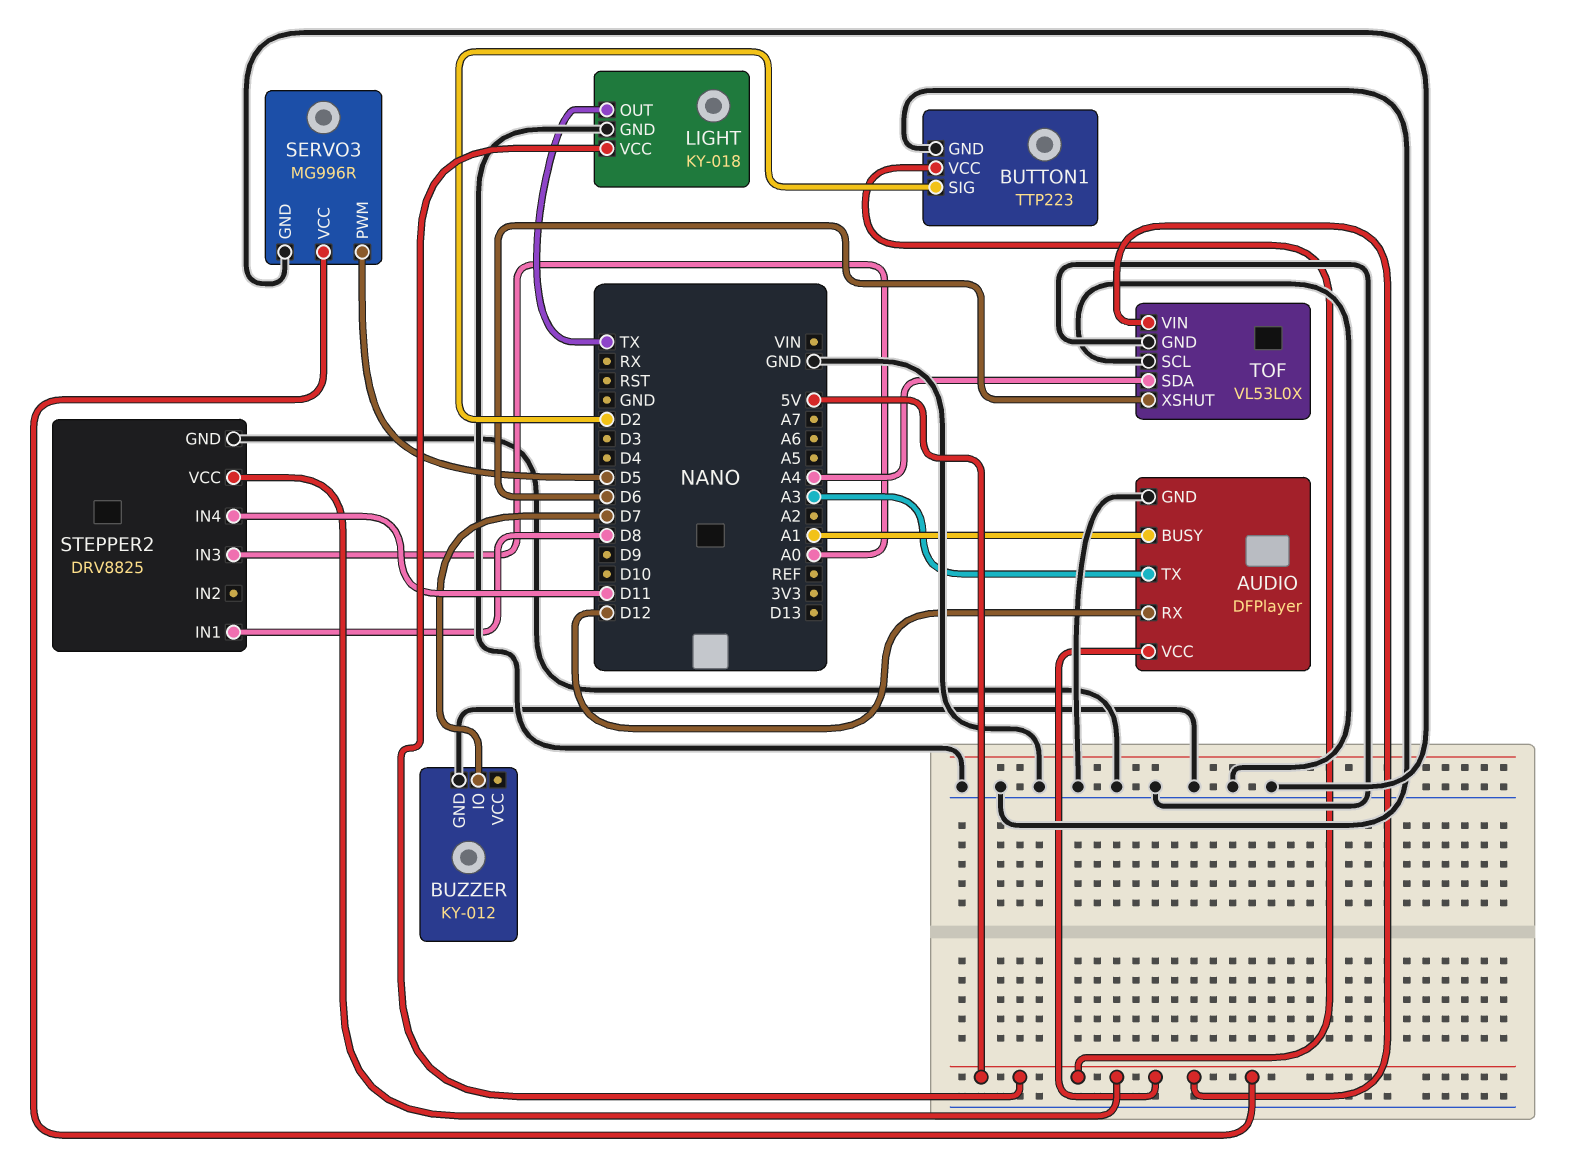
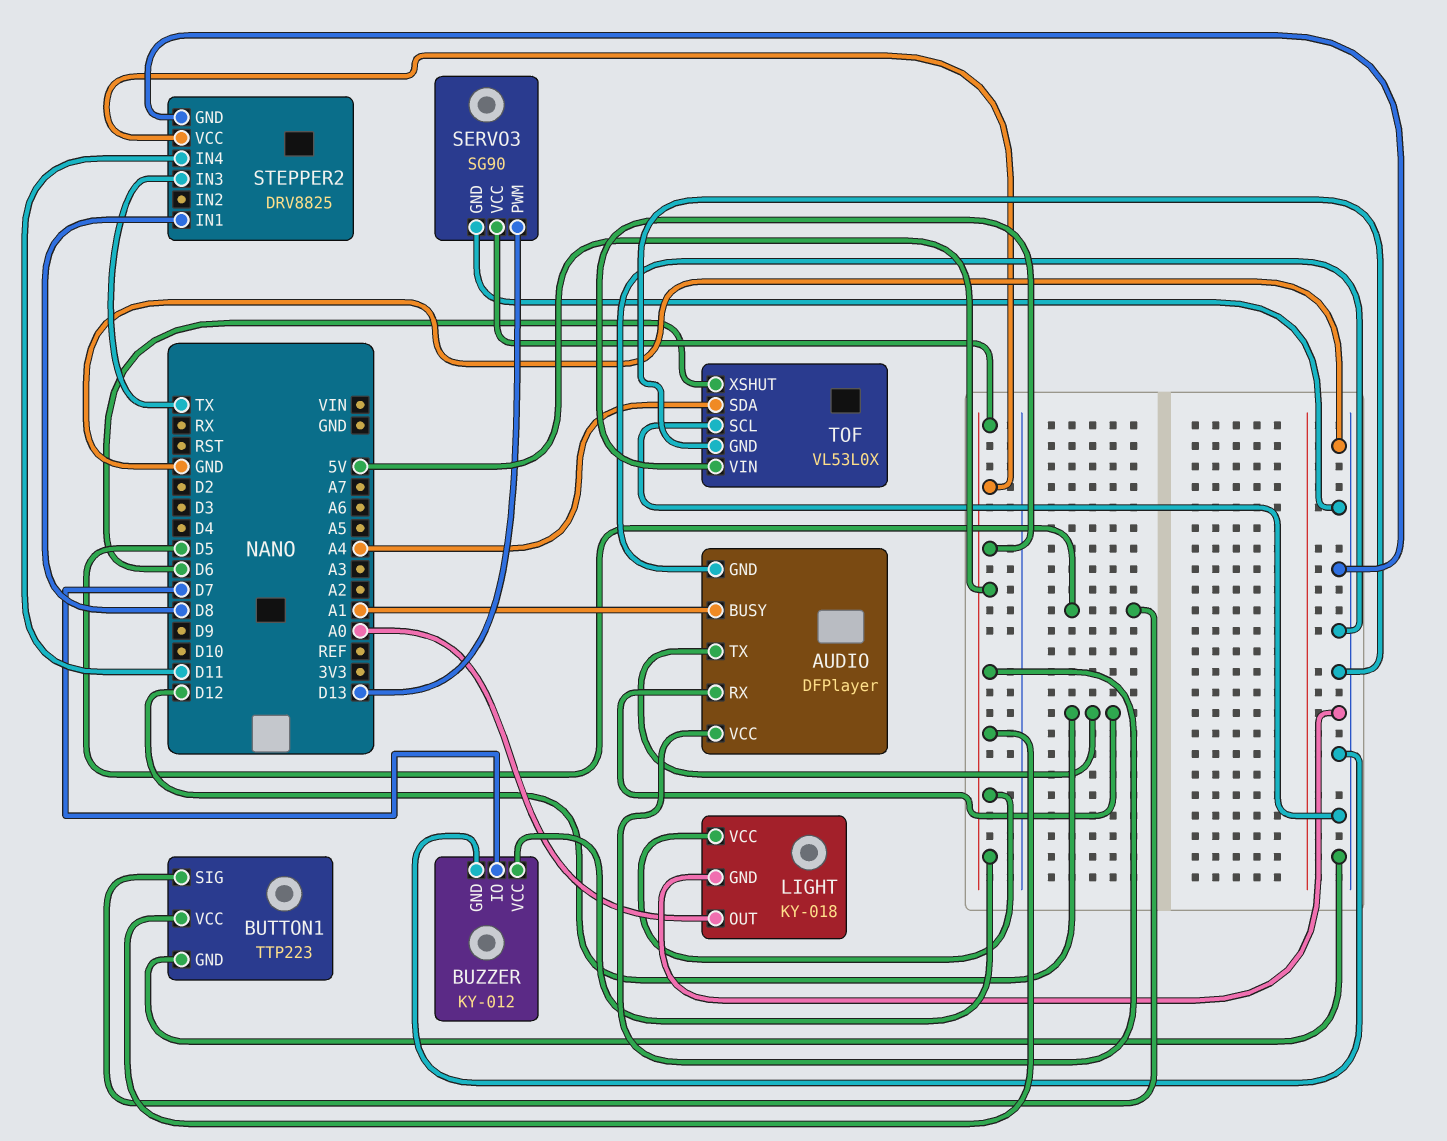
AUDIO pin TX: A3 -> D12
BUTTON1 pin SIG: D2 -> D5
BUZZER pin VCC: none -> 5V
LIGHT pin OUT: TX -> A0
SERVO3: MG996R -> SG90
SERVO3 pin PWM: D5 -> D13
STEPPER2 pin IN3: A0 -> TX

